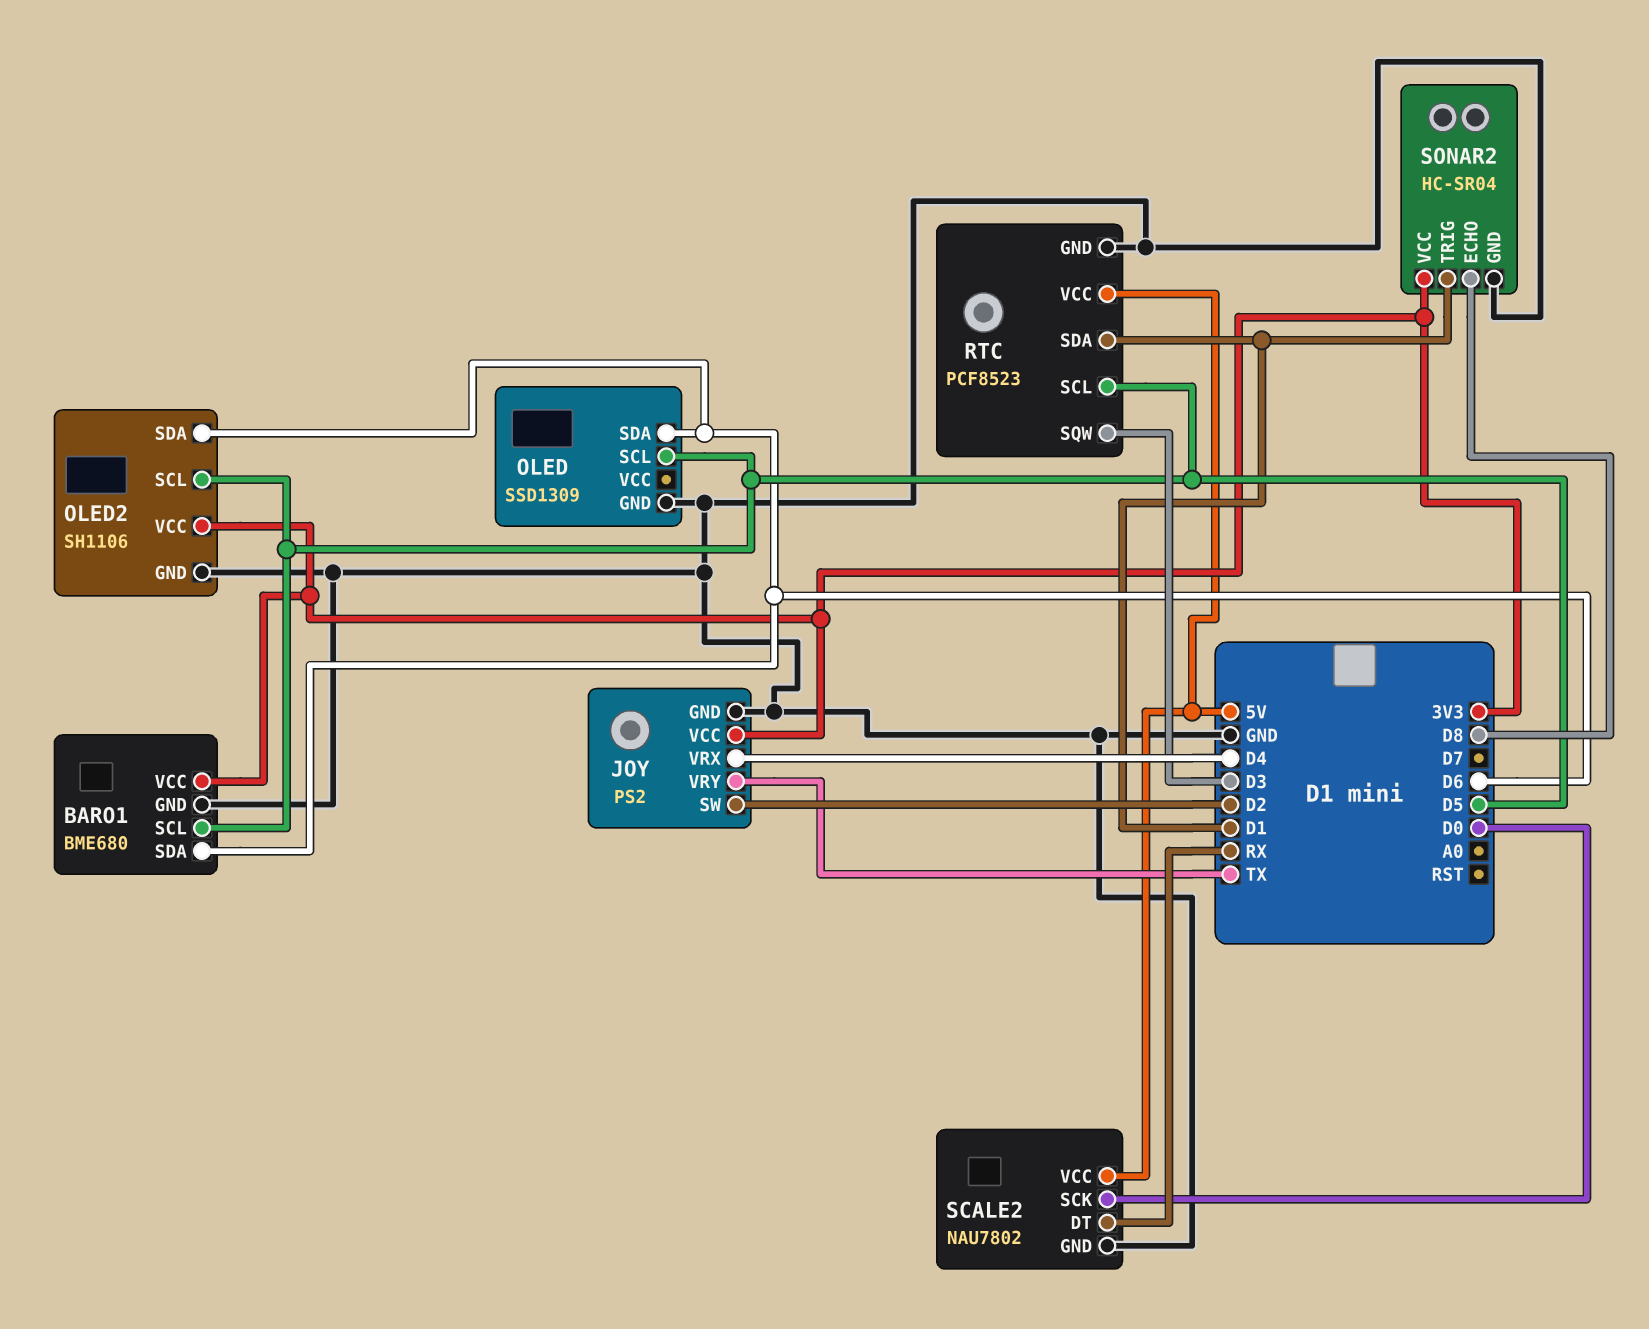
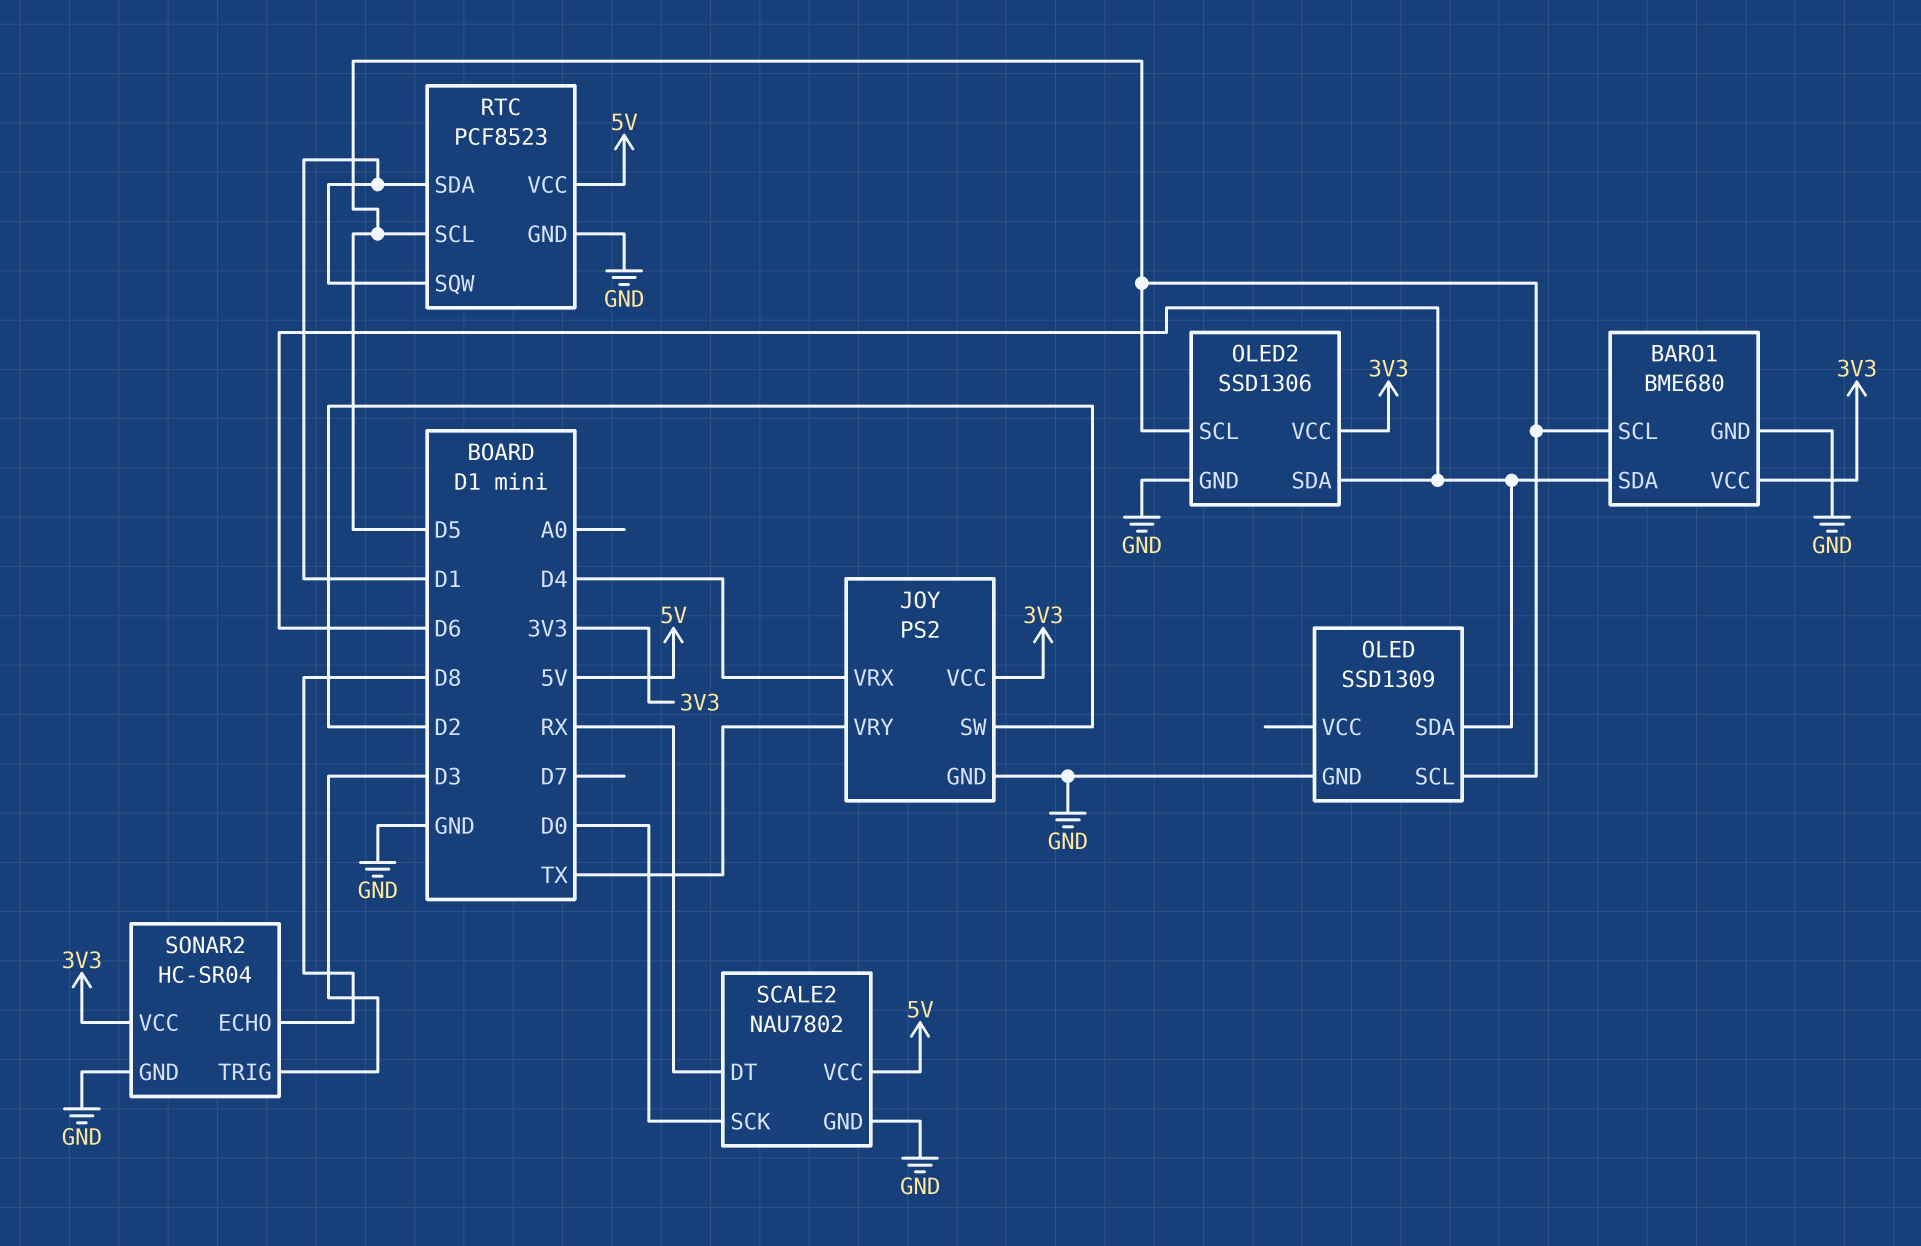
OLED2: SH1106 -> SSD1306
RTC pin SQW: D3 -> D1
SONAR2 pin TRIG: D1 -> D3

